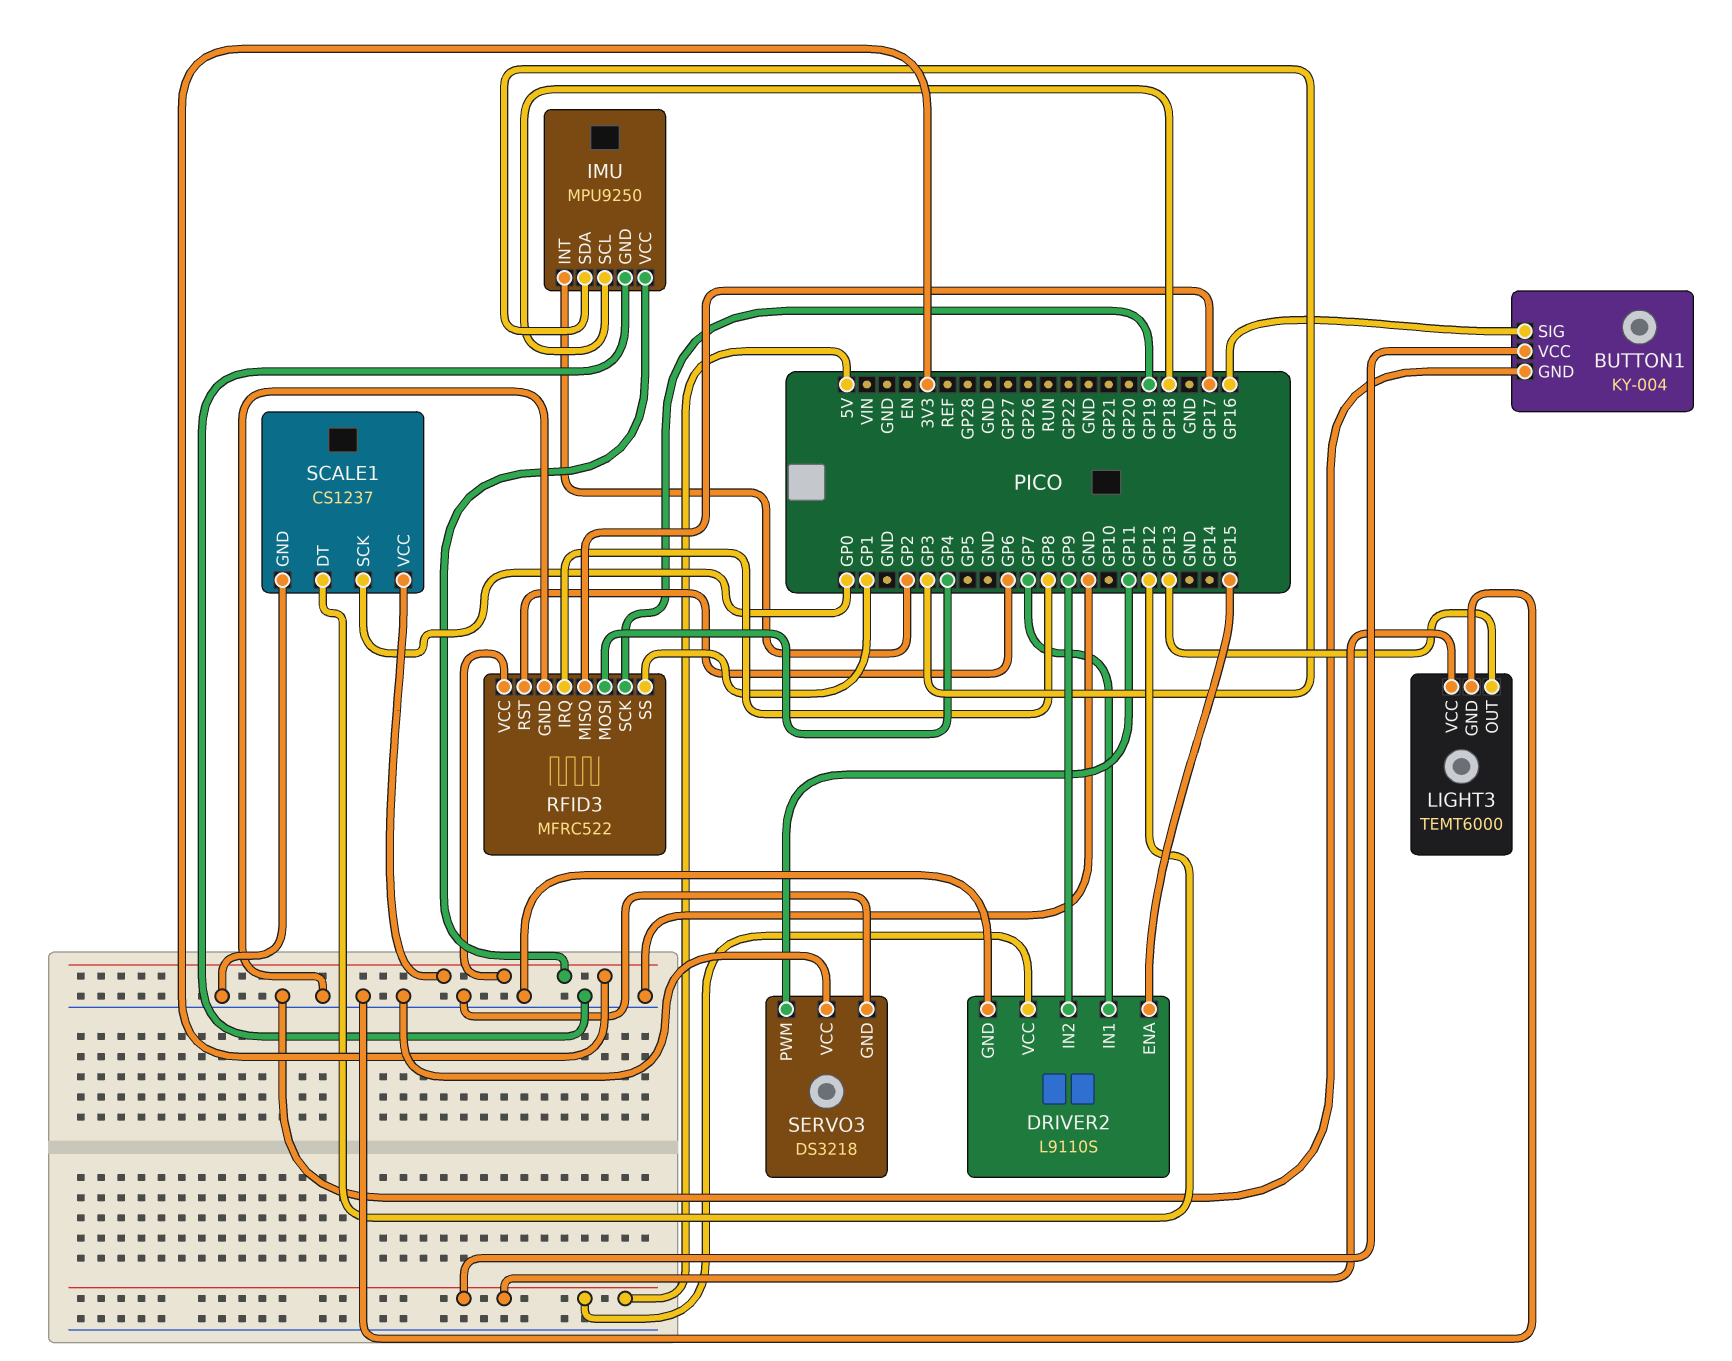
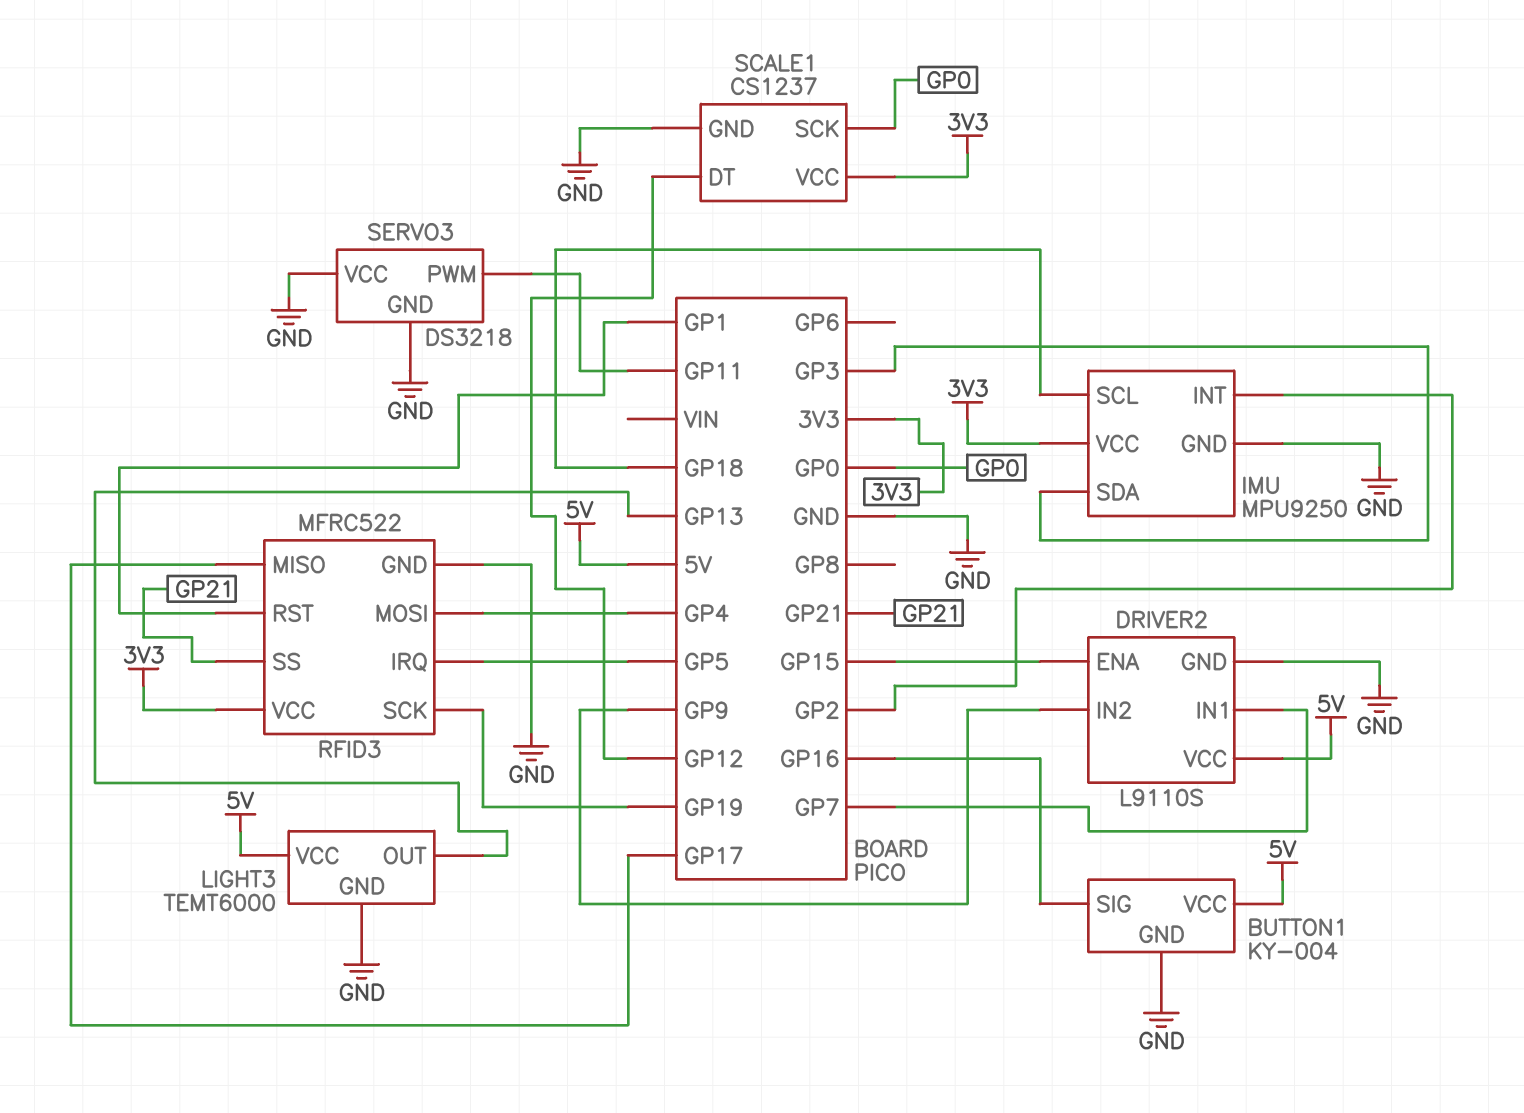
RFID3 pin IRQ: GP8 -> GP5
RFID3 pin RST: GP6 -> GP1
RFID3 pin SS: GP1 -> GP21

